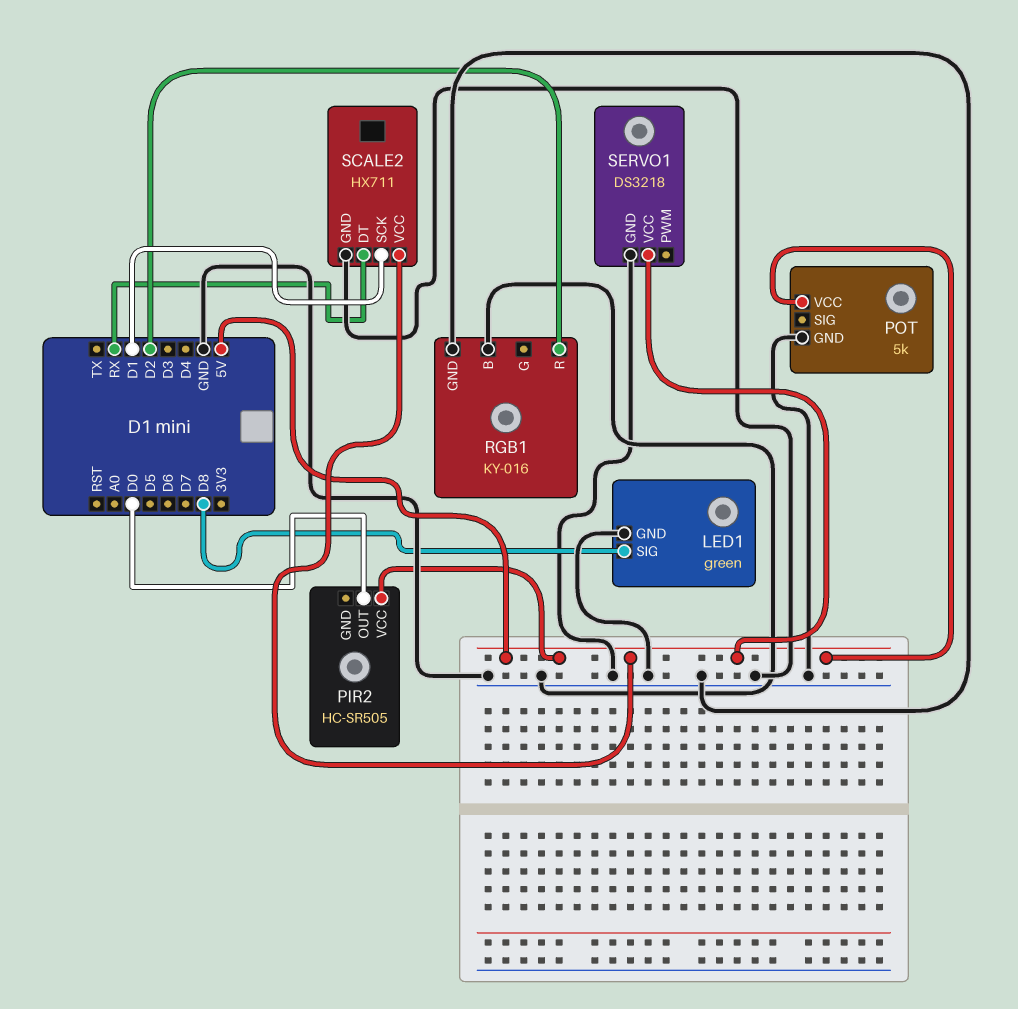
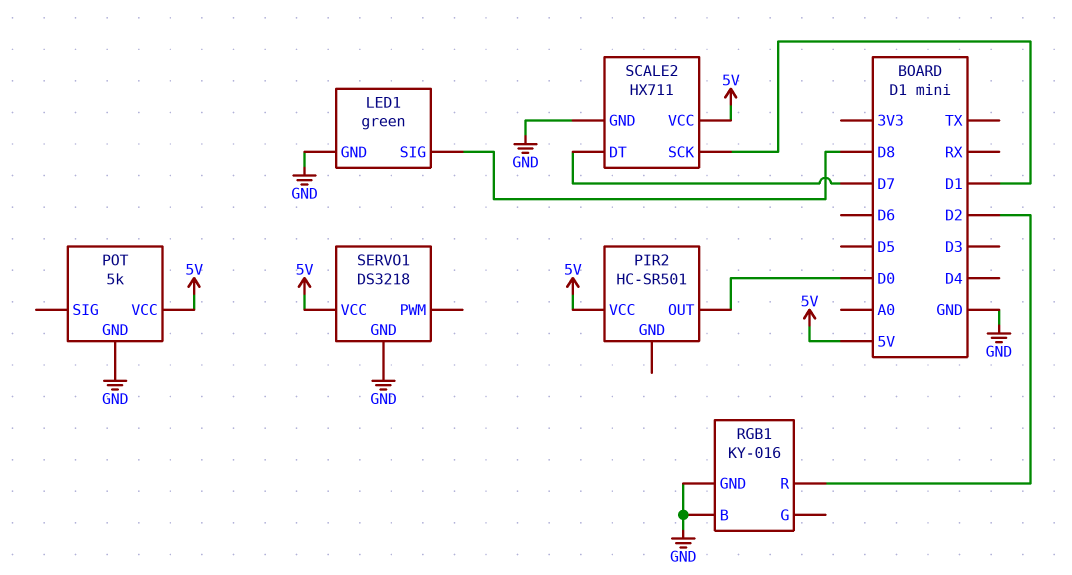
PIR2: HC-SR505 -> HC-SR501
SCALE2 pin DT: RX -> D7

